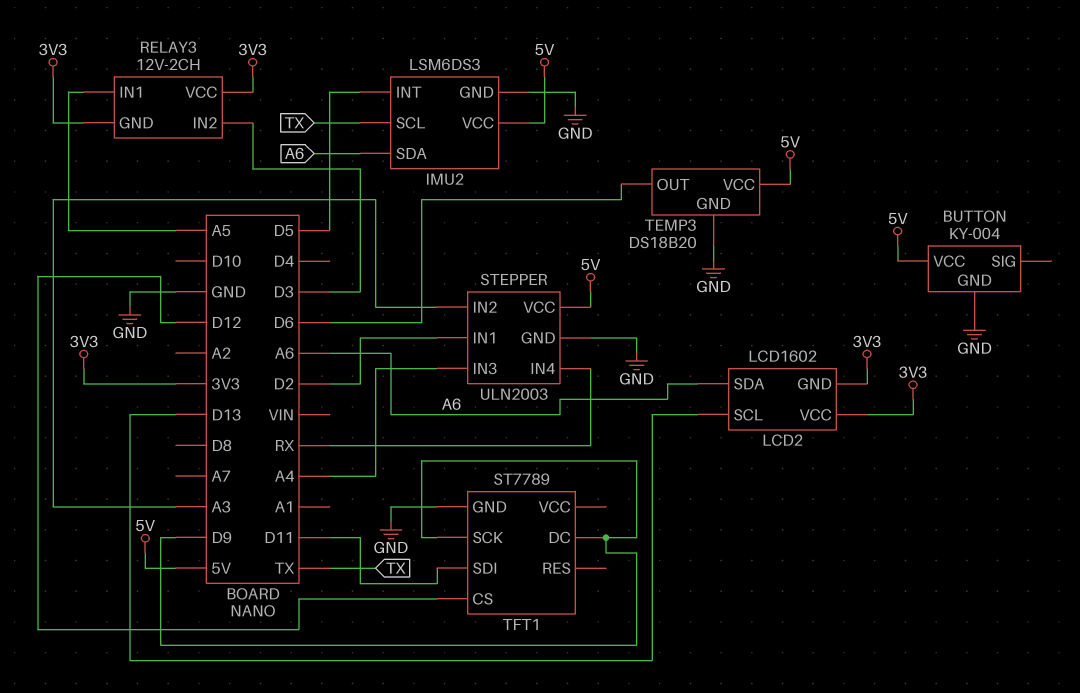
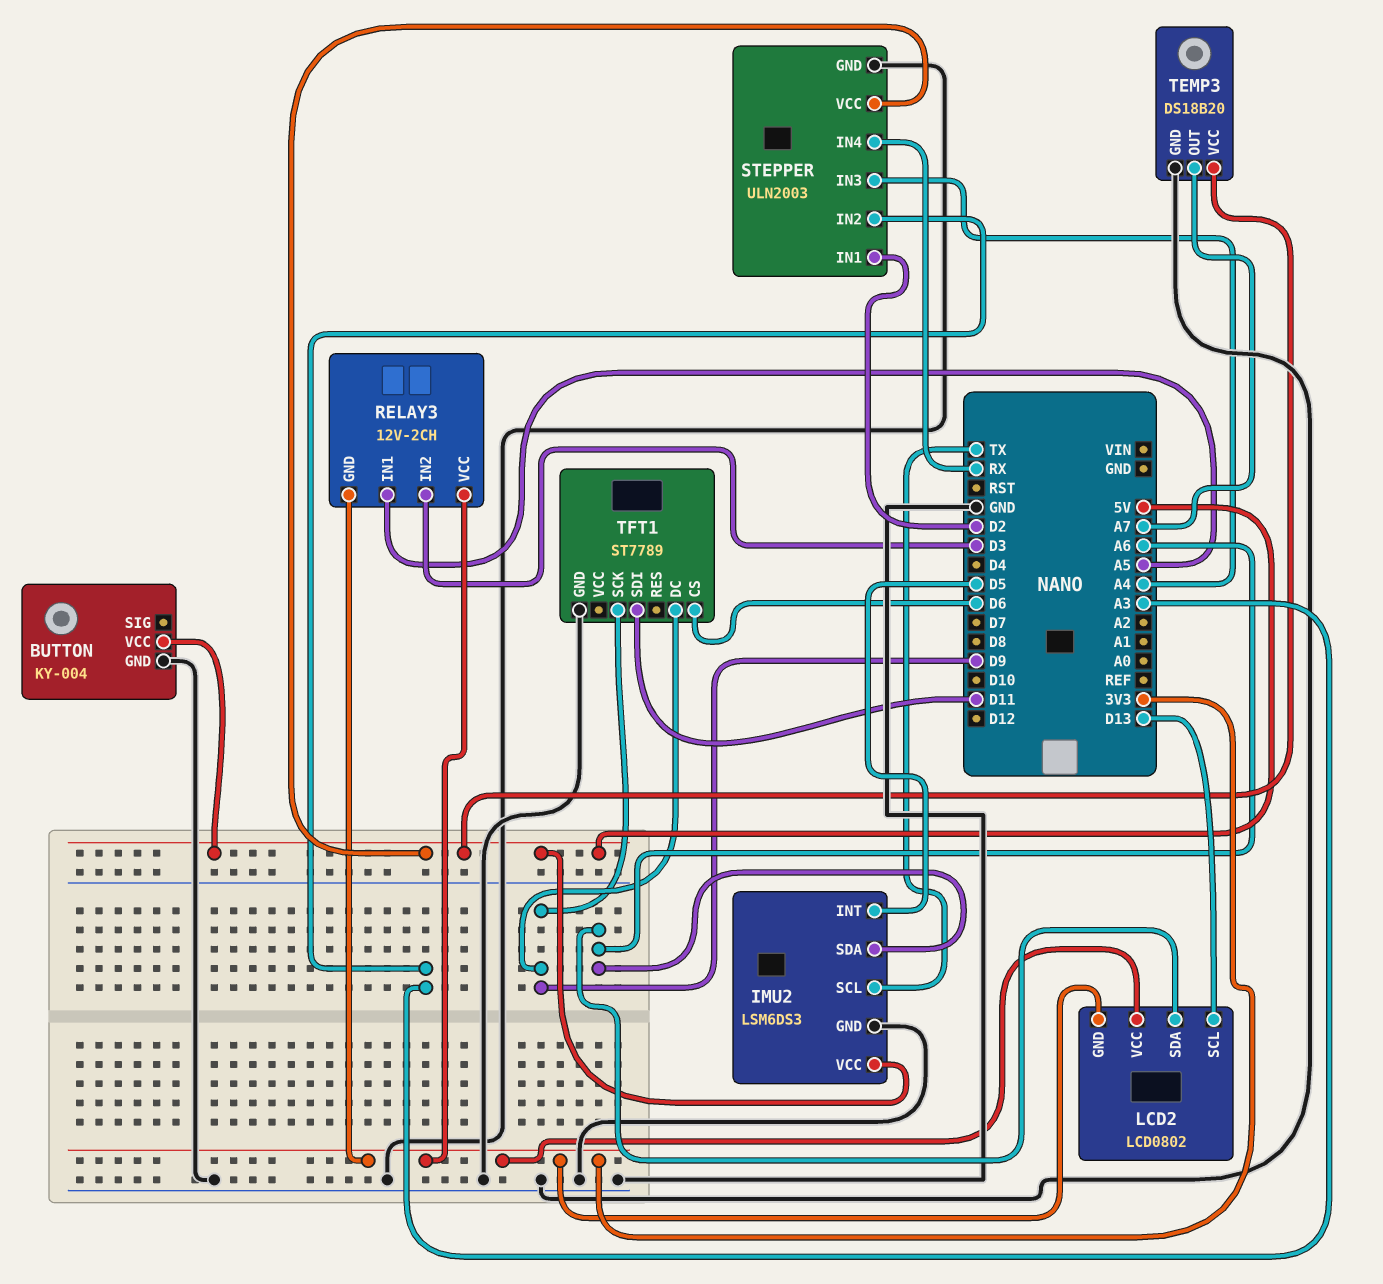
LCD2: LCD1602 -> LCD0802
TEMP3 pin OUT: D6 -> A7
TFT1 pin CS: D12 -> D6

